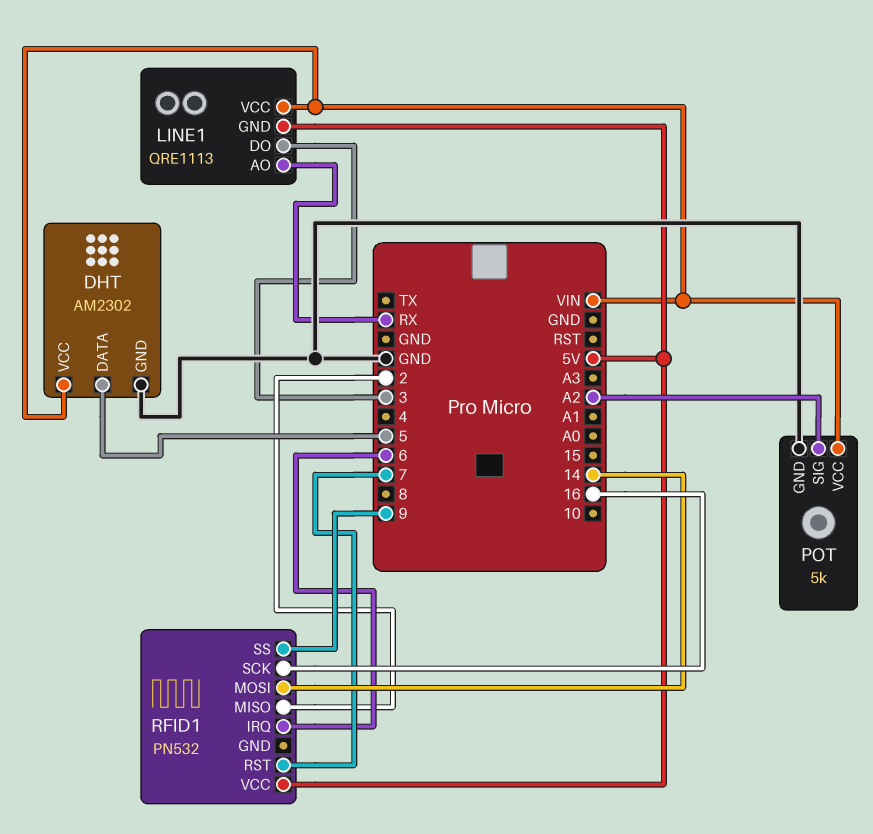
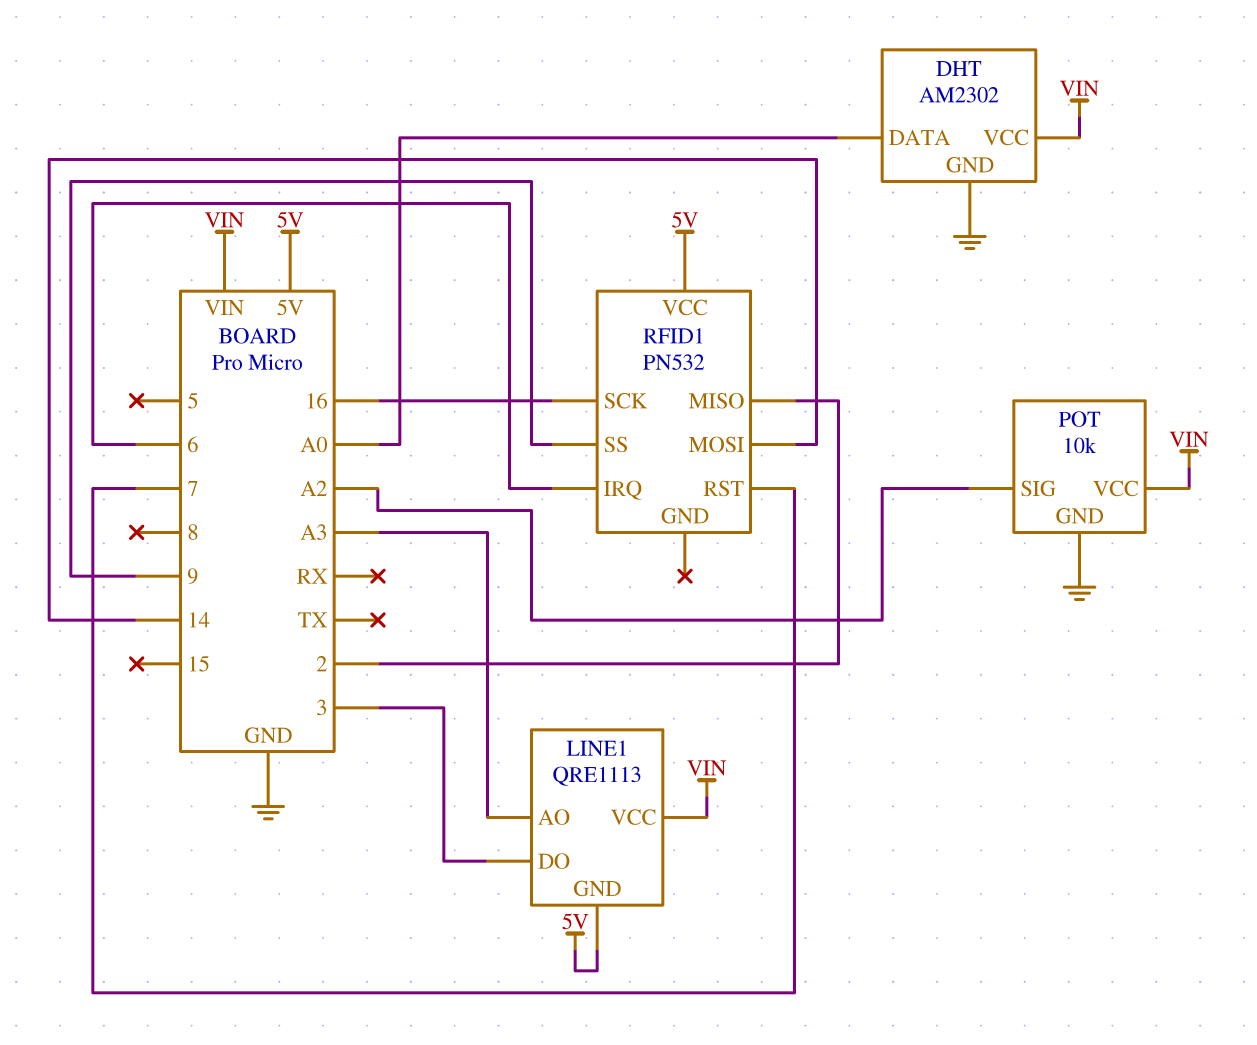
DHT pin DATA: 5 -> A0
LINE1 pin AO: RX -> A3
POT: 5k -> 10k

